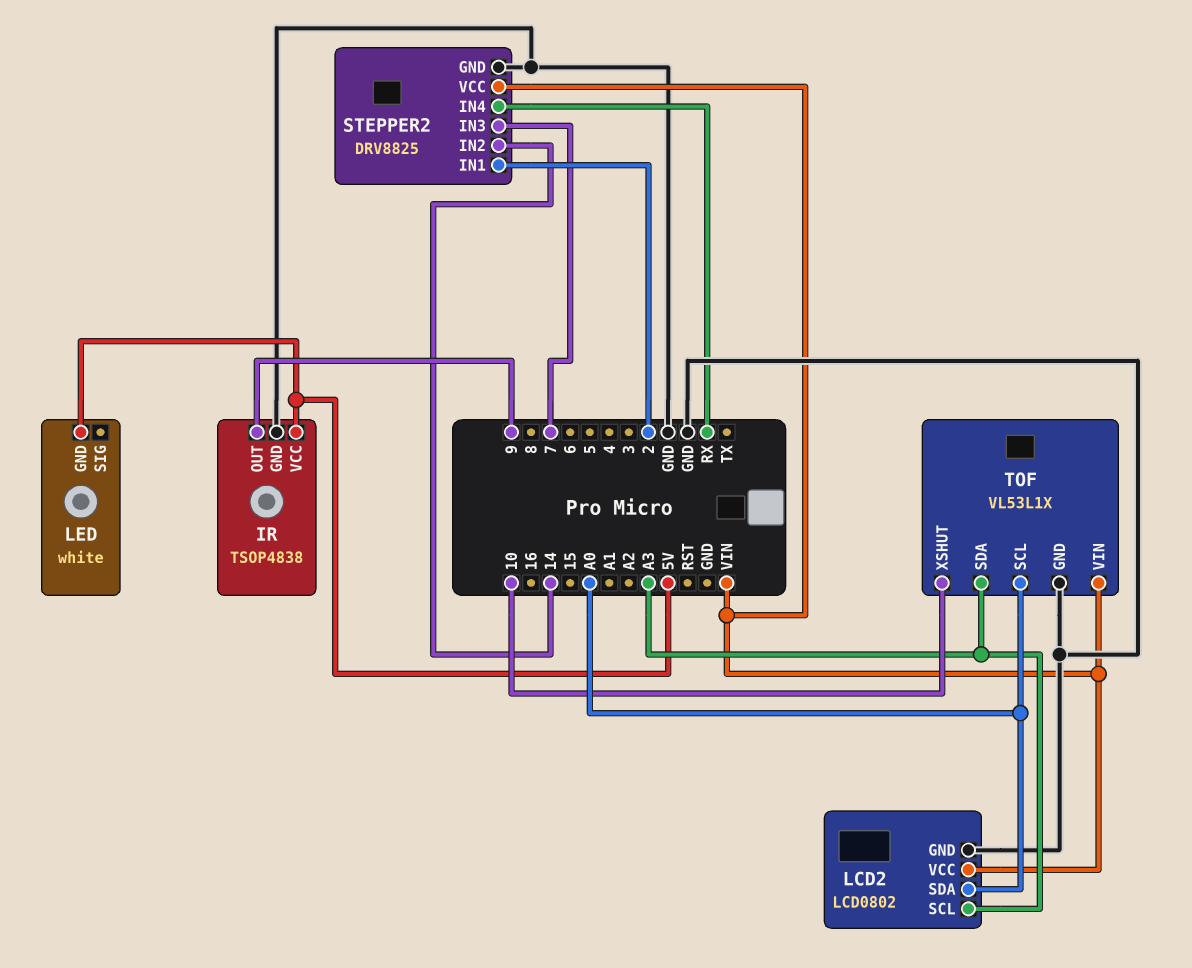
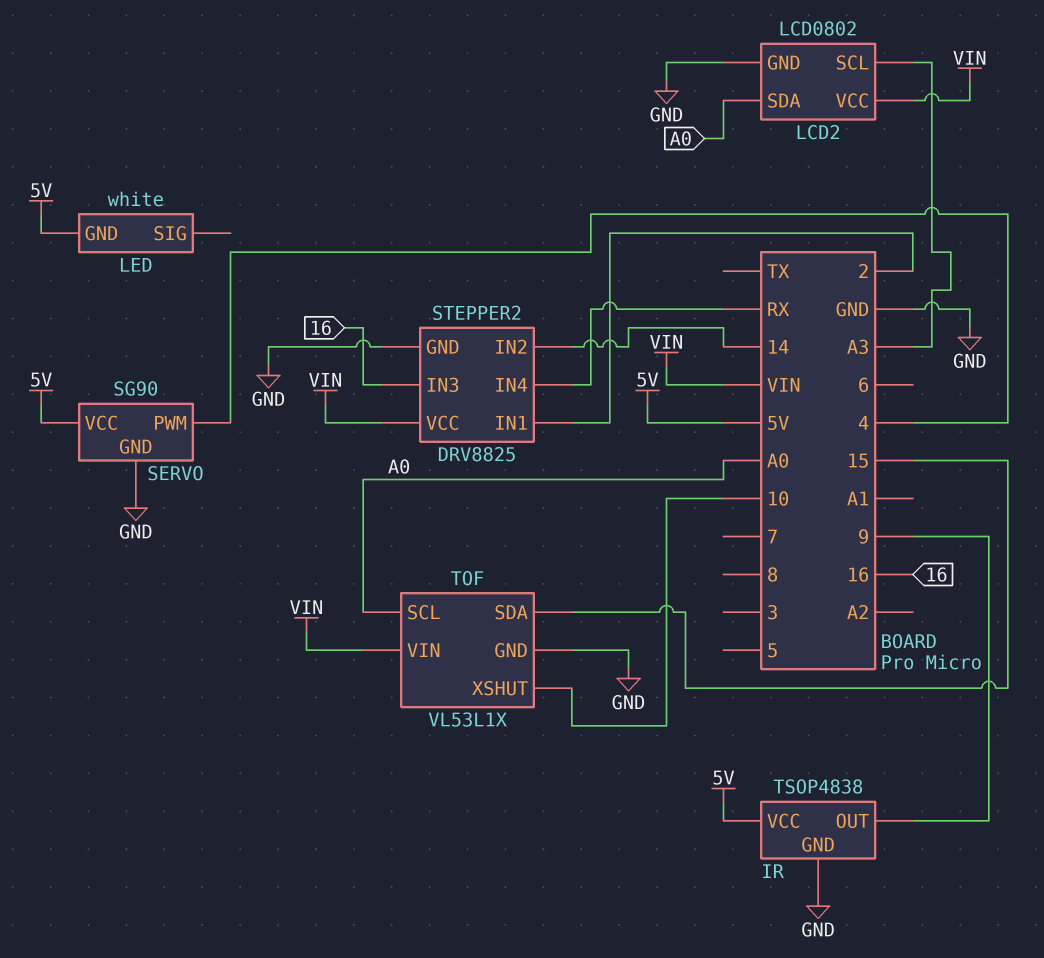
SERVO: none -> SG90
SERVO pin GND: none -> GND
SERVO pin PWM: none -> 4
SERVO pin VCC: none -> 5V
STEPPER2 pin IN3: 7 -> 16
TOF pin SDA: A3 -> 15

